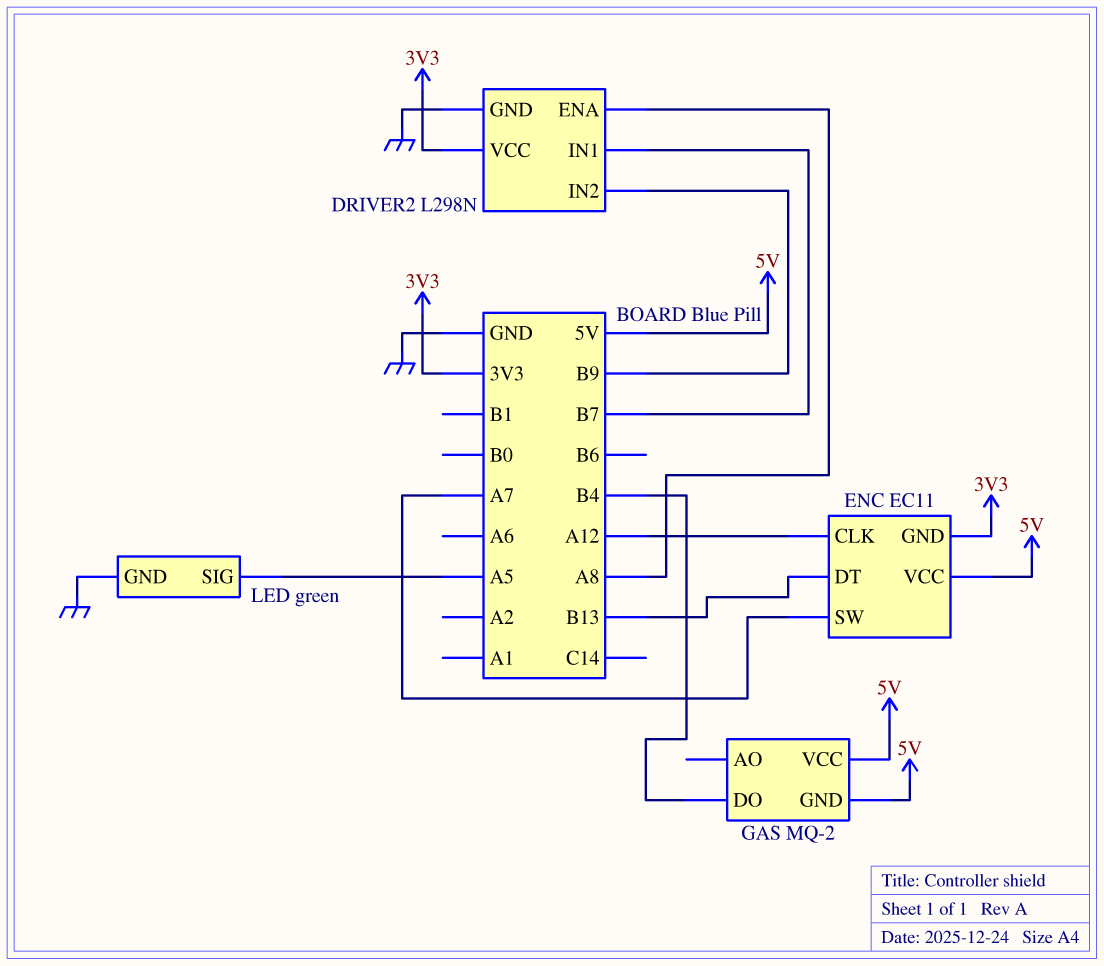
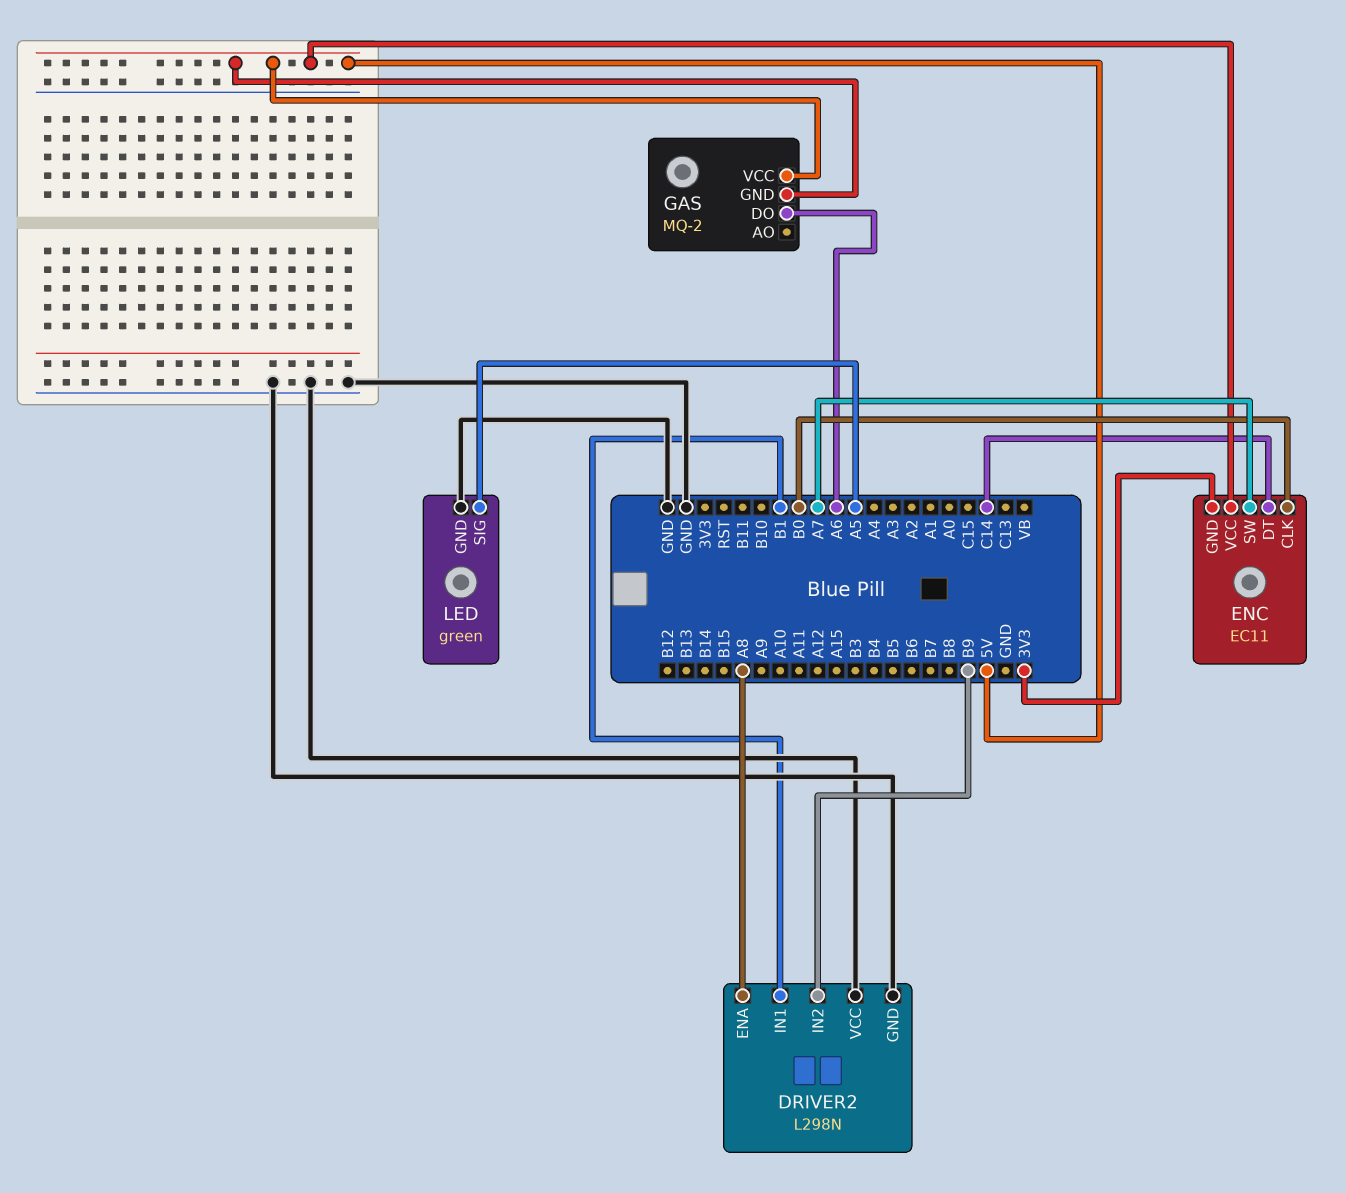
DRIVER2 pin IN1: B7 -> B1
DRIVER2 pin VCC: 3V3 -> GND
ENC pin CLK: A12 -> B0
ENC pin DT: B13 -> C14
GAS pin DO: B4 -> A6

